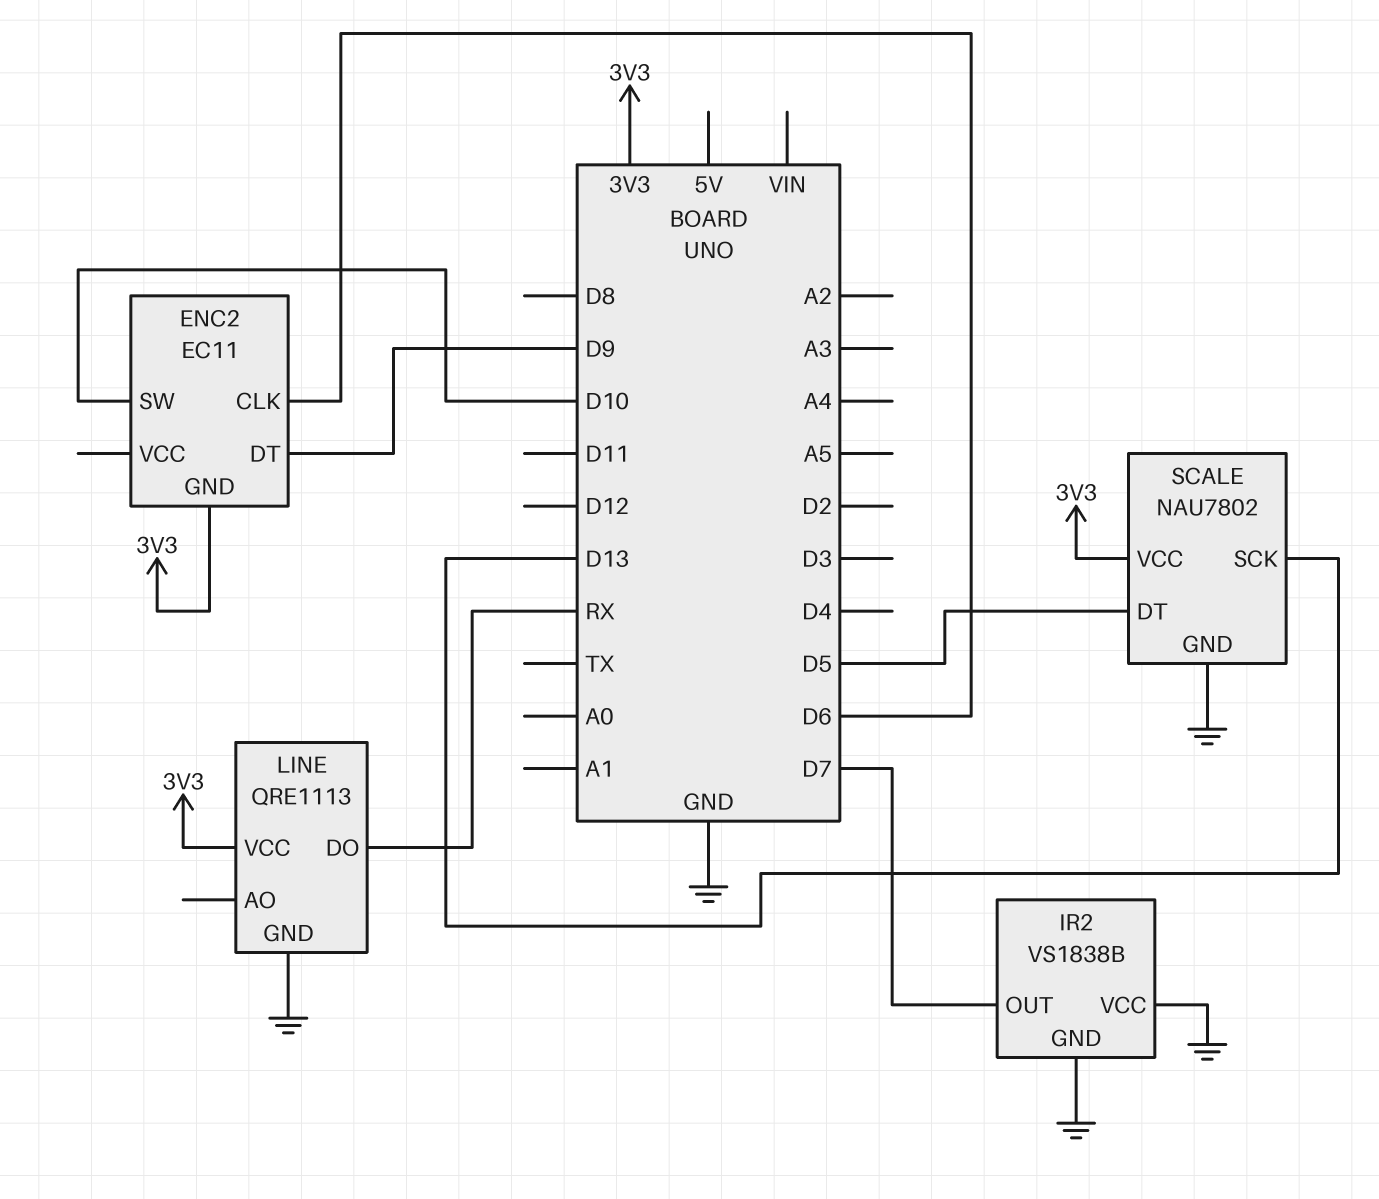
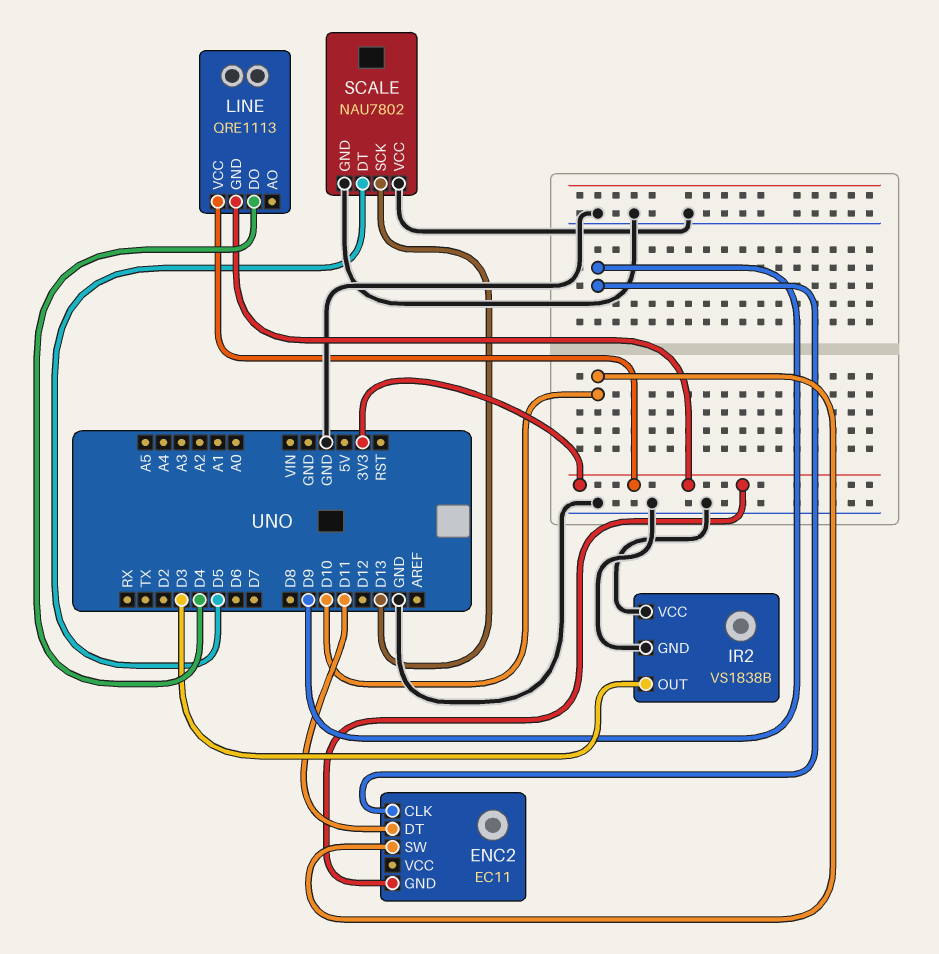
ENC2 pin CLK: D6 -> D9
ENC2 pin DT: D9 -> D11
IR2 pin OUT: D7 -> D3
LINE pin DO: RX -> D4
LINE pin GND: GND -> 3V3
SCALE pin VCC: 3V3 -> GND

